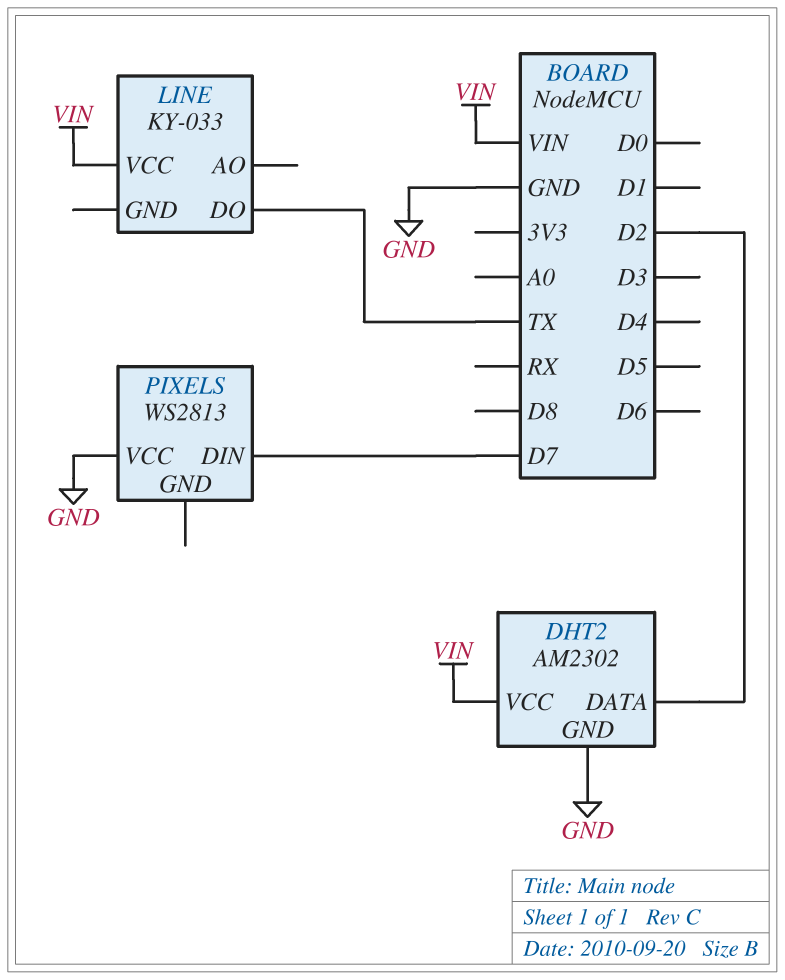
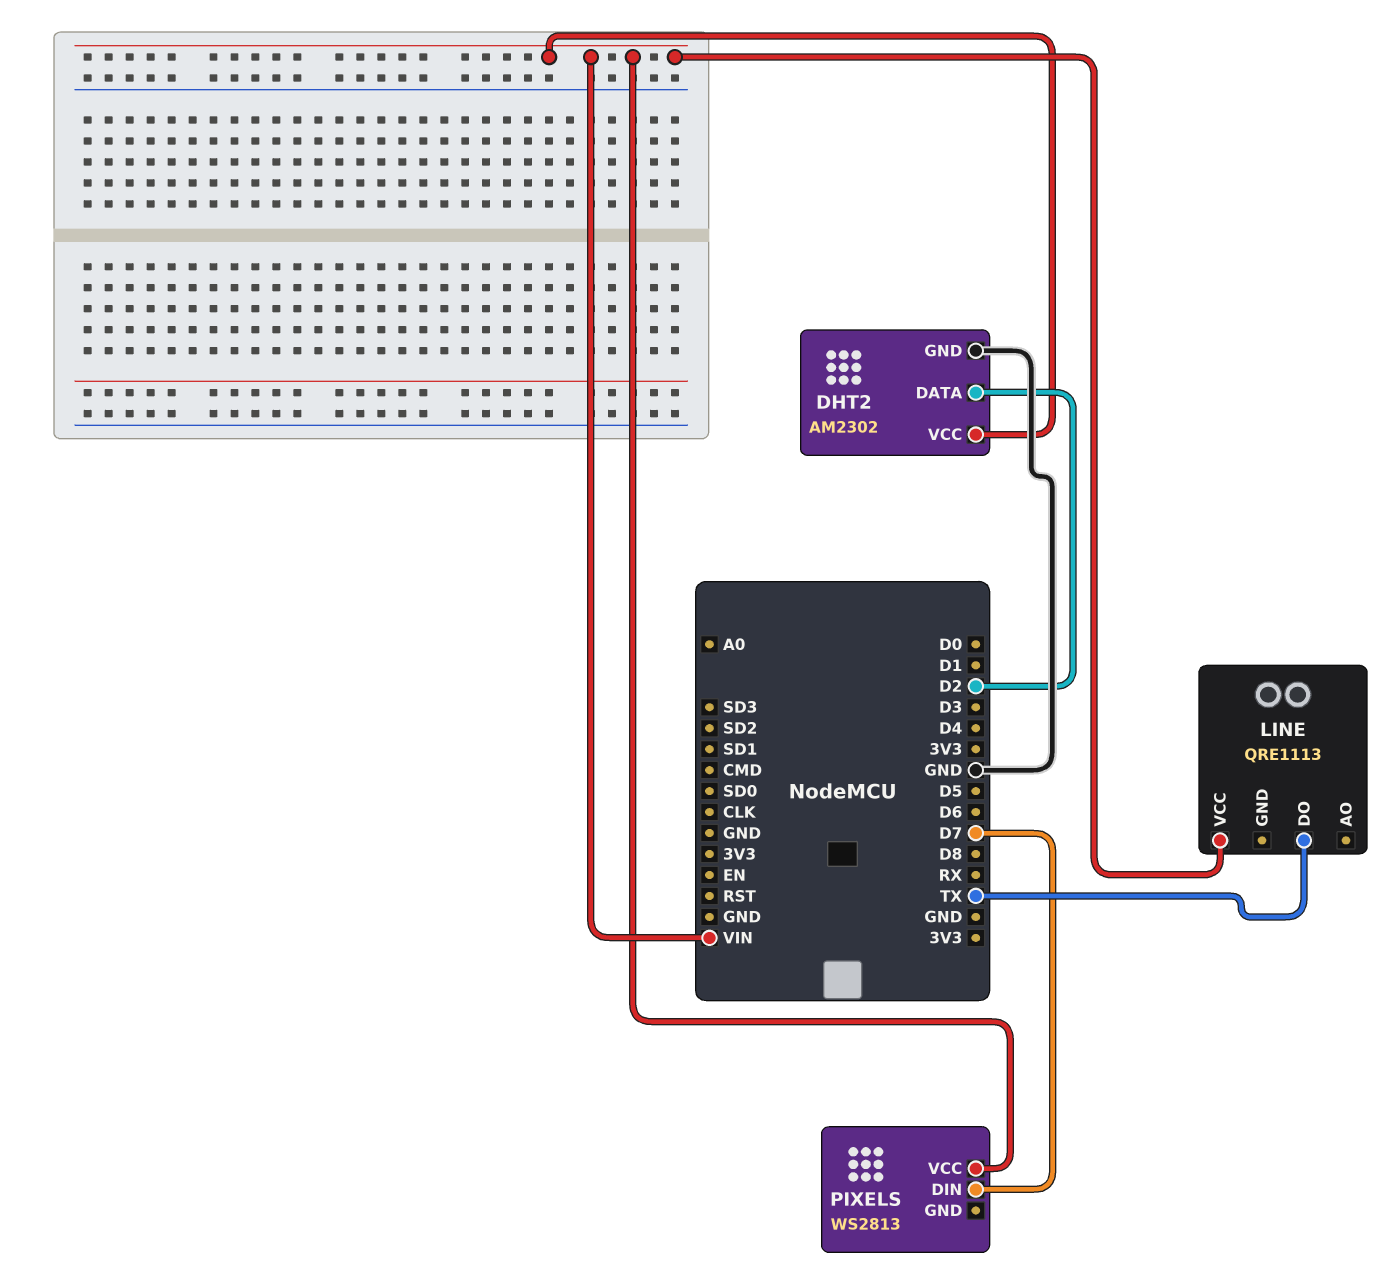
LINE: KY-033 -> QRE1113
PIXELS pin VCC: GND -> VIN

